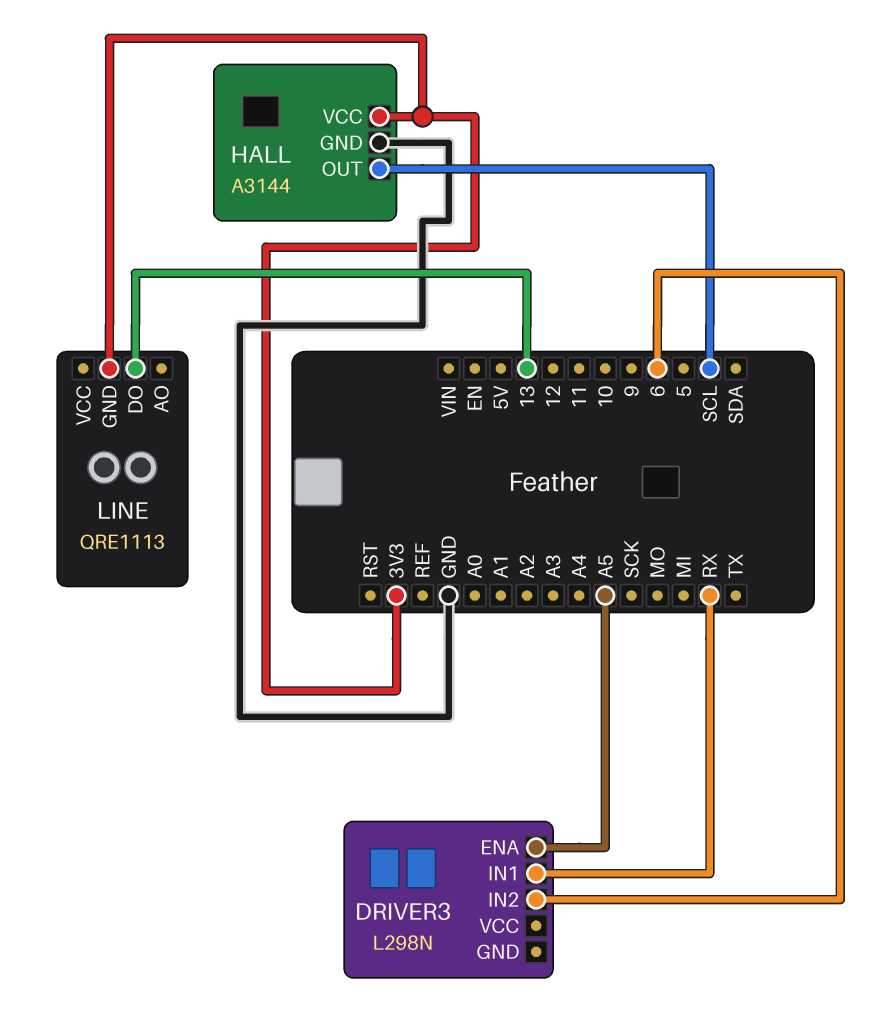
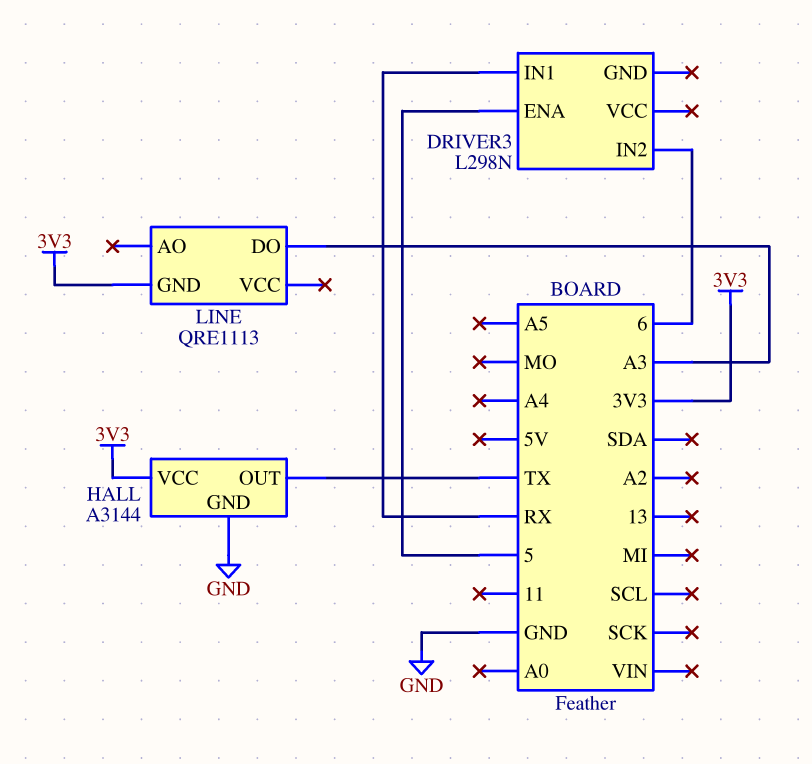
DRIVER3 pin ENA: A5 -> 5
HALL pin OUT: SCL -> TX
LINE pin DO: 13 -> A3

